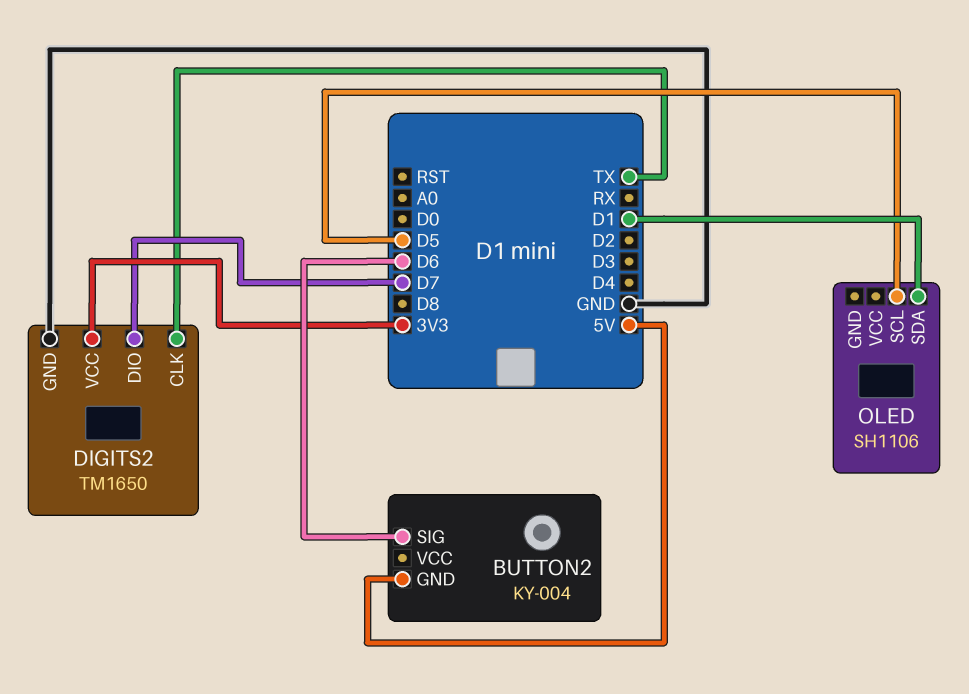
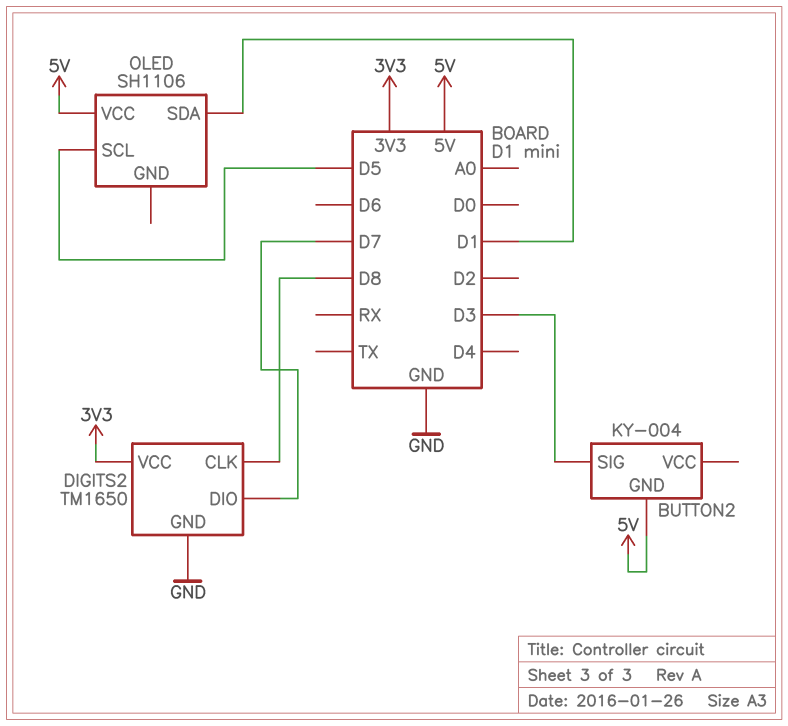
BUTTON2 pin SIG: D6 -> D3
DIGITS2 pin CLK: TX -> D8
OLED pin VCC: none -> 5V

